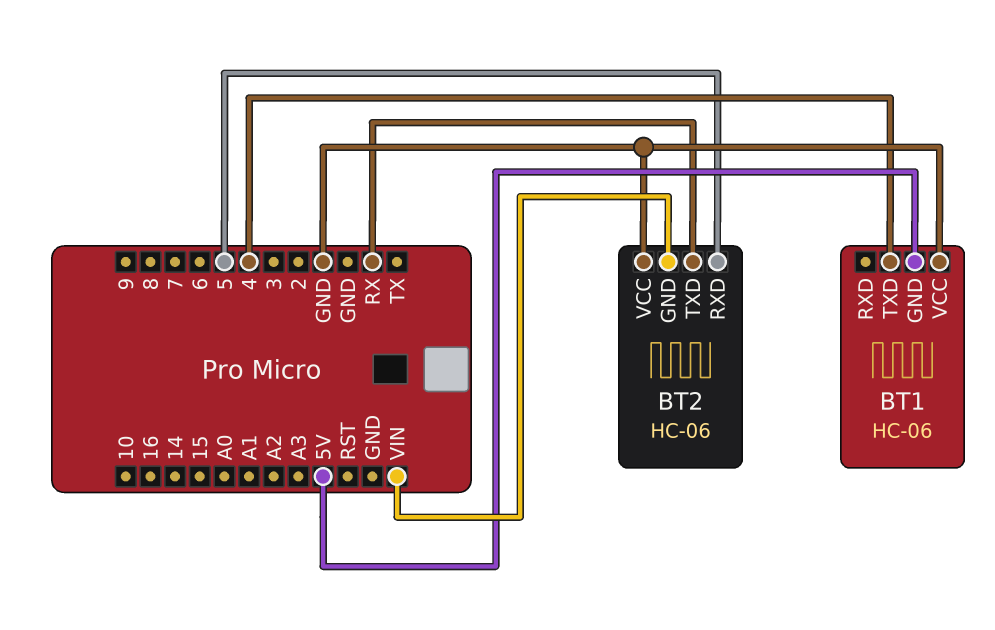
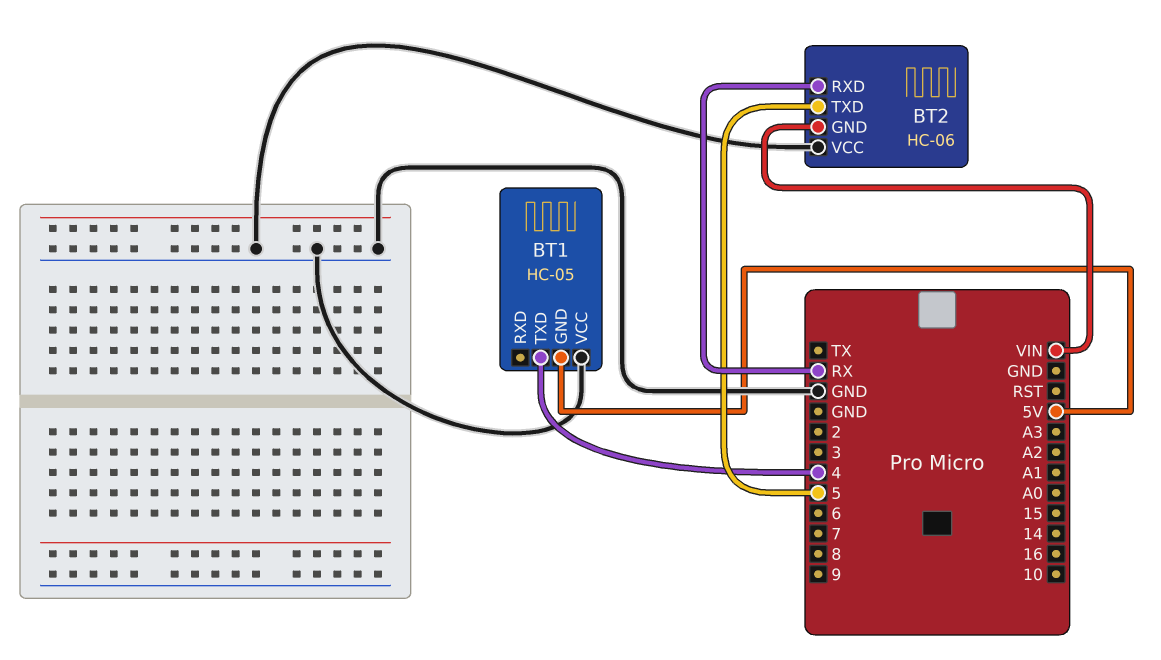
BT1: HC-06 -> HC-05
BT2 pin RXD: 5 -> RX
BT2 pin TXD: RX -> 5

